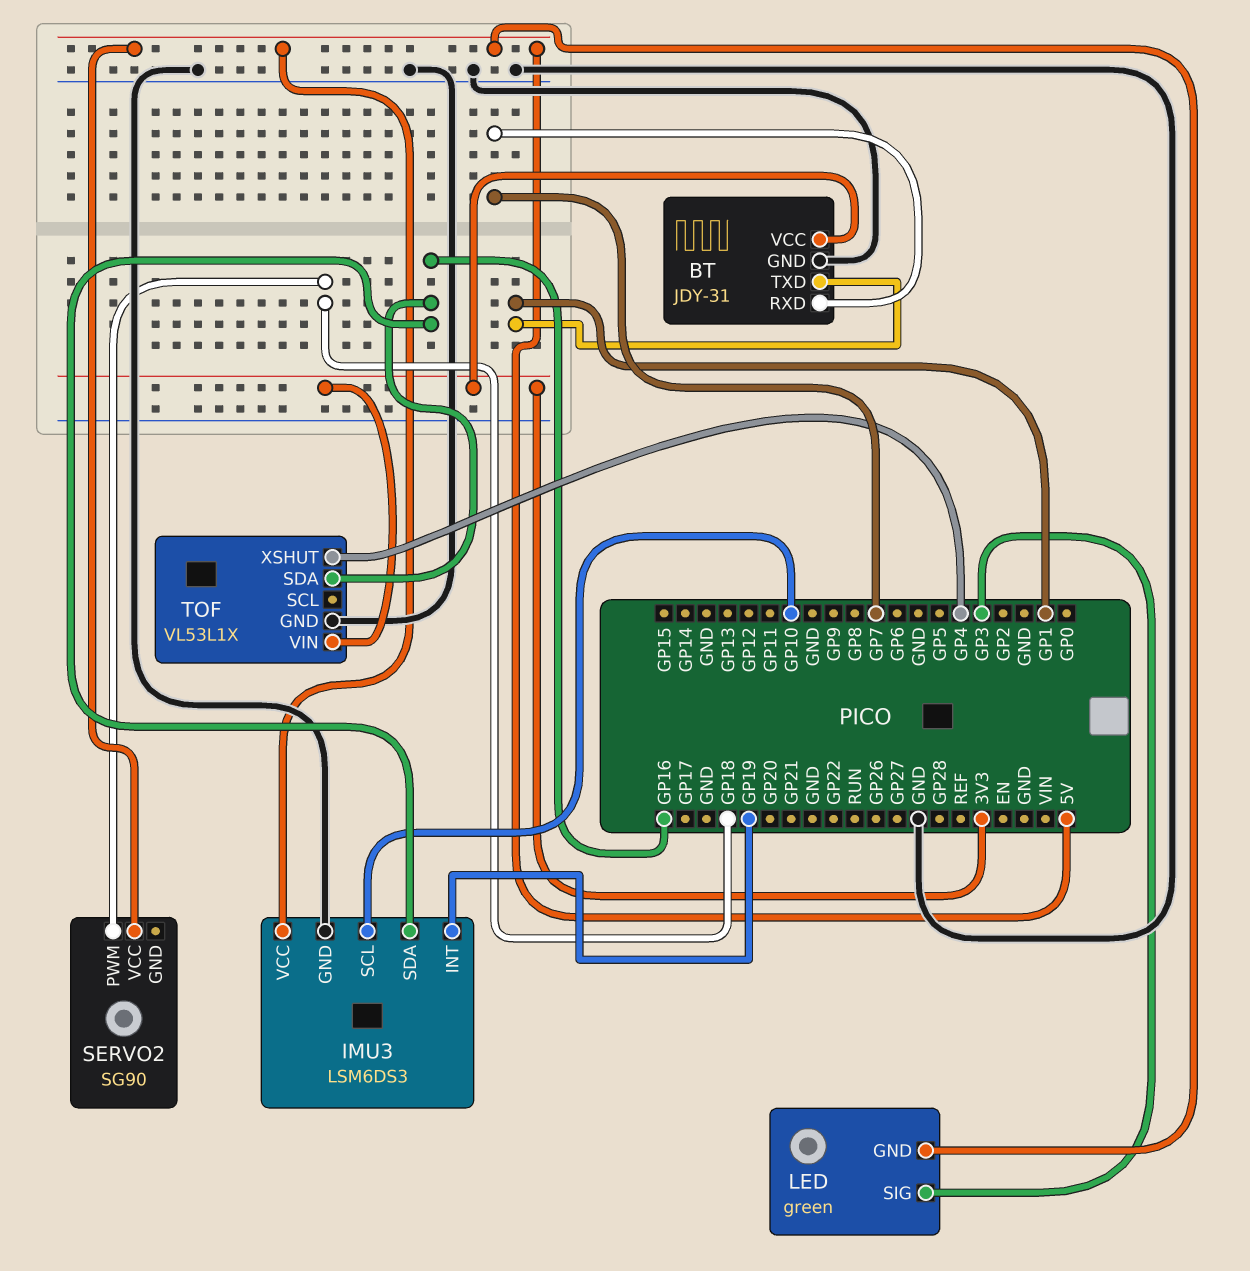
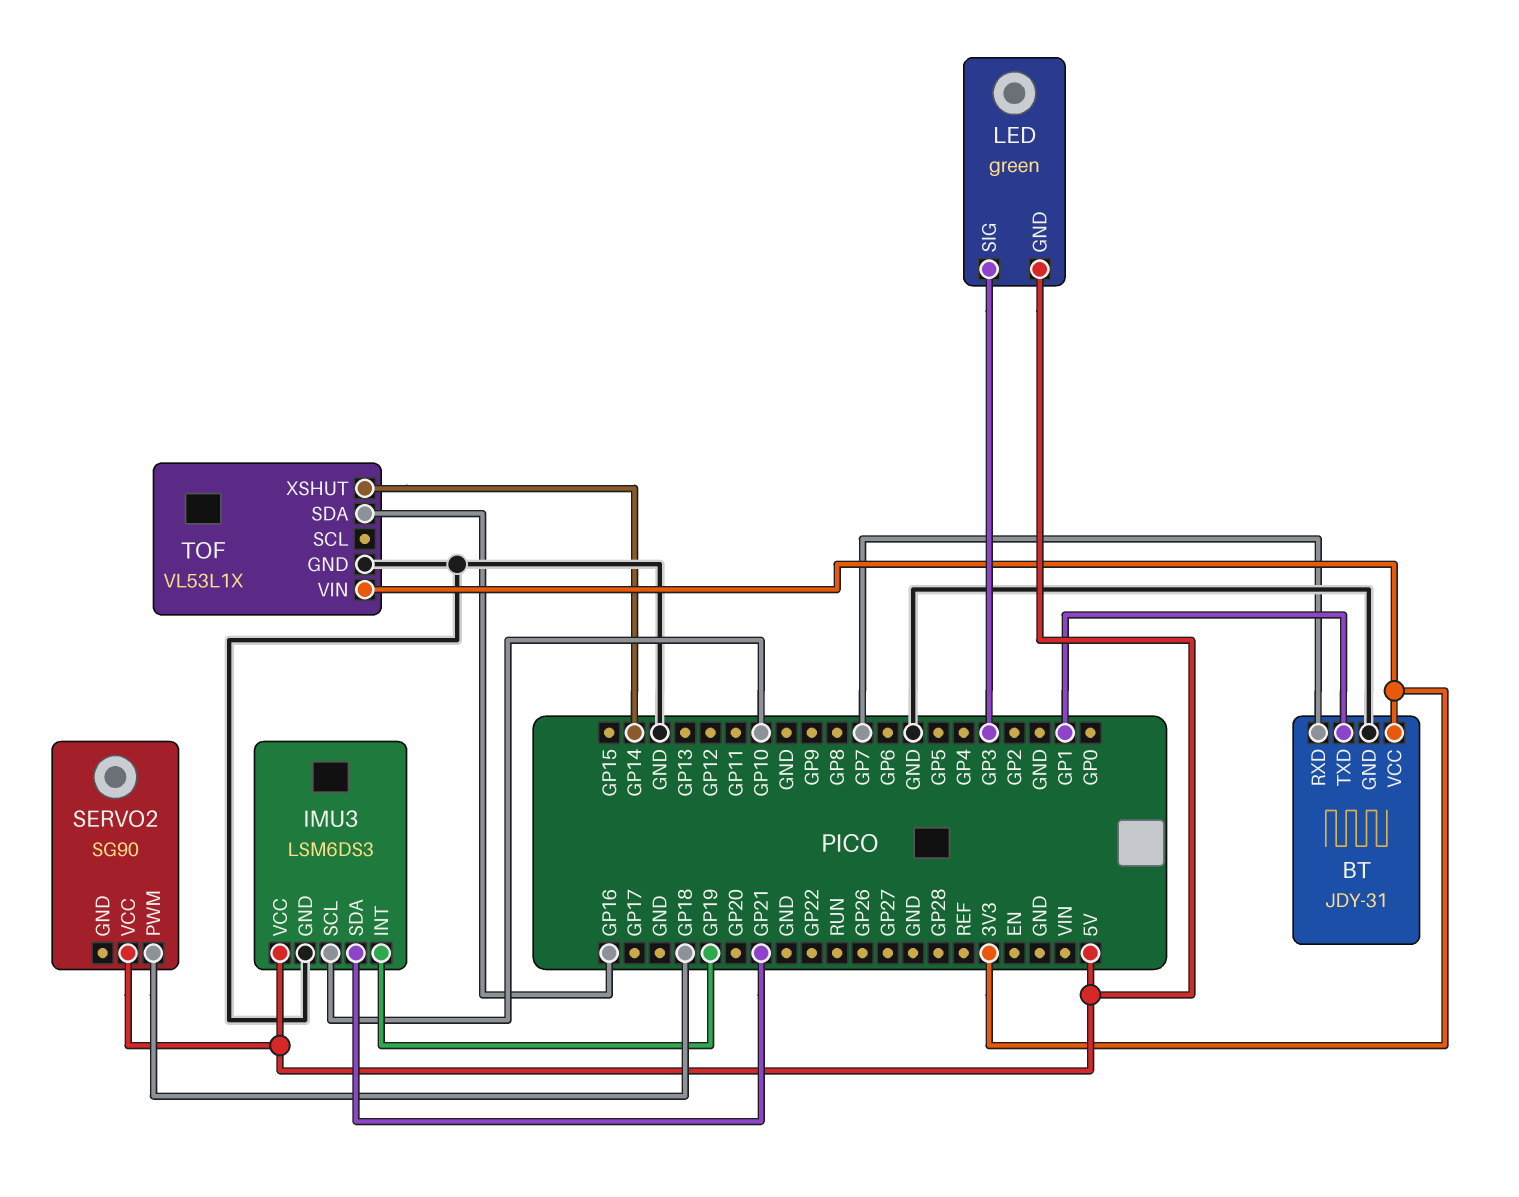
IMU3 pin SDA: GP16 -> GP21
TOF pin XSHUT: GP4 -> GP14

